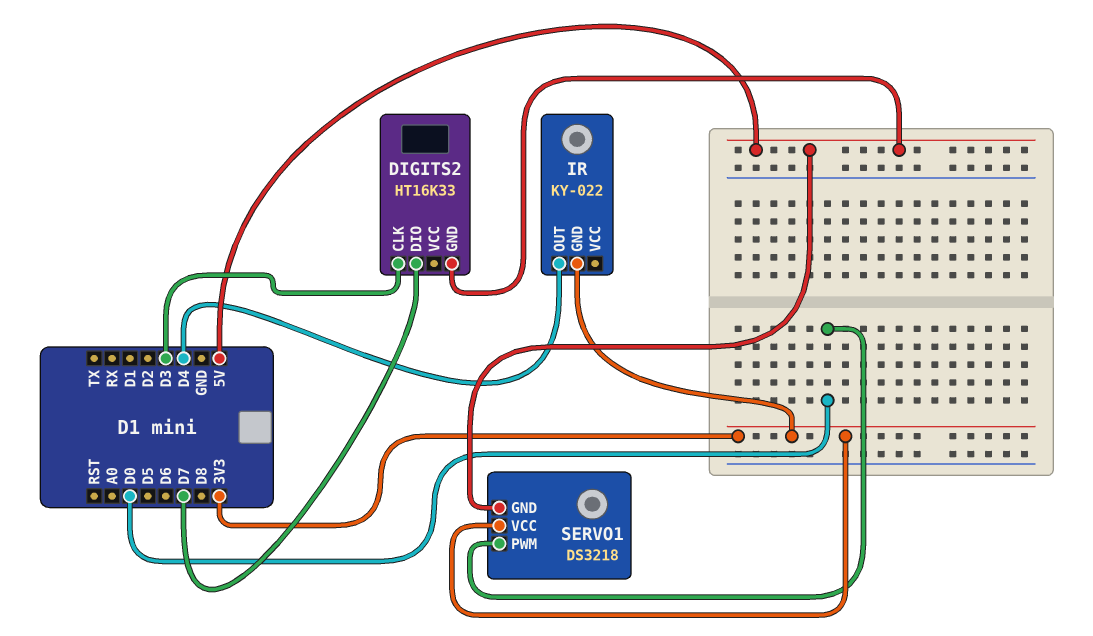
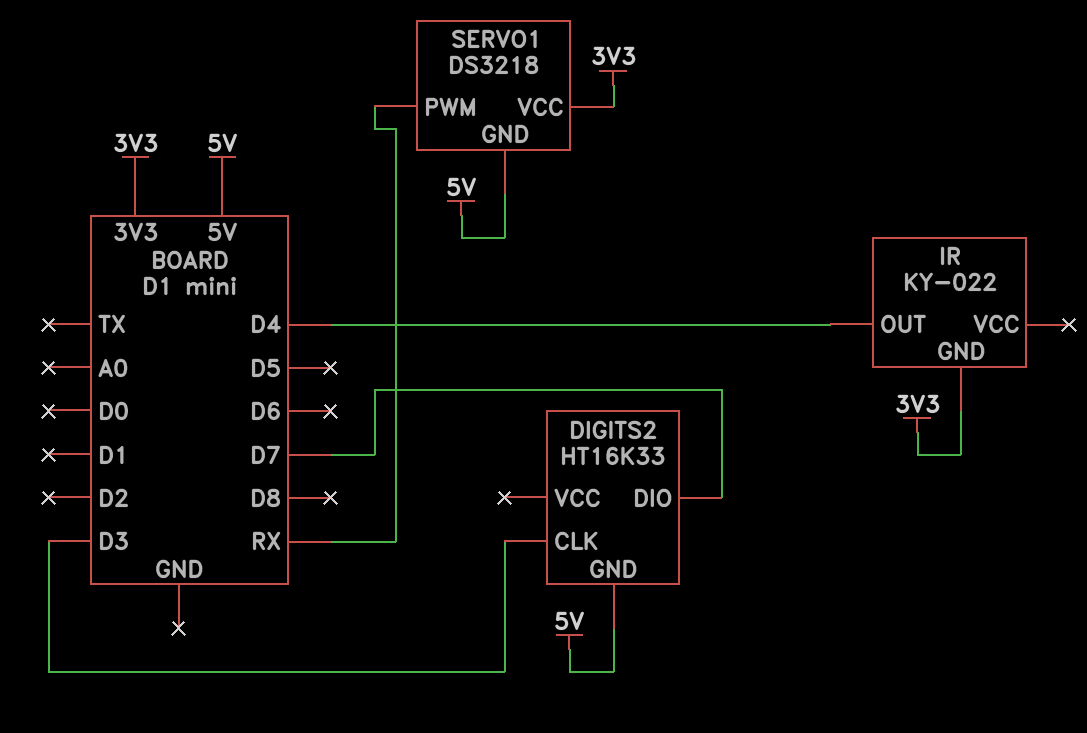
SERVO1 pin PWM: D0 -> RX

